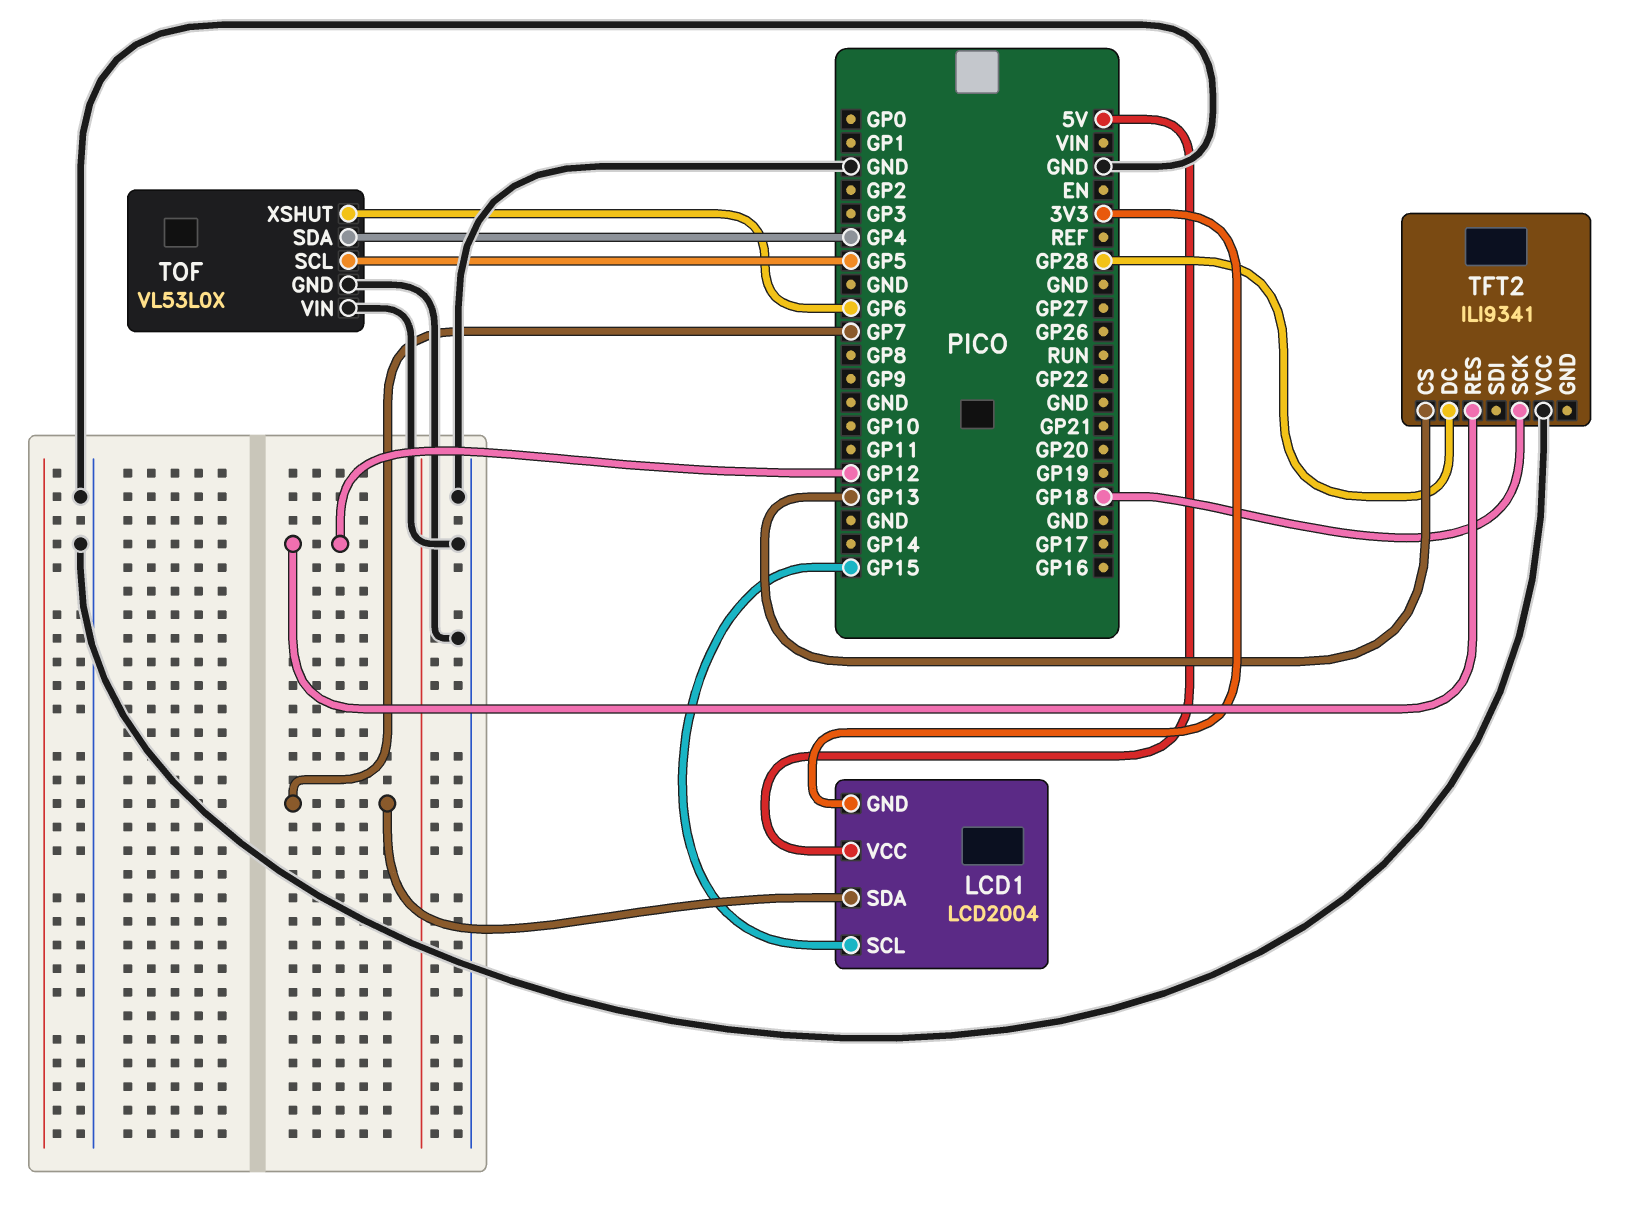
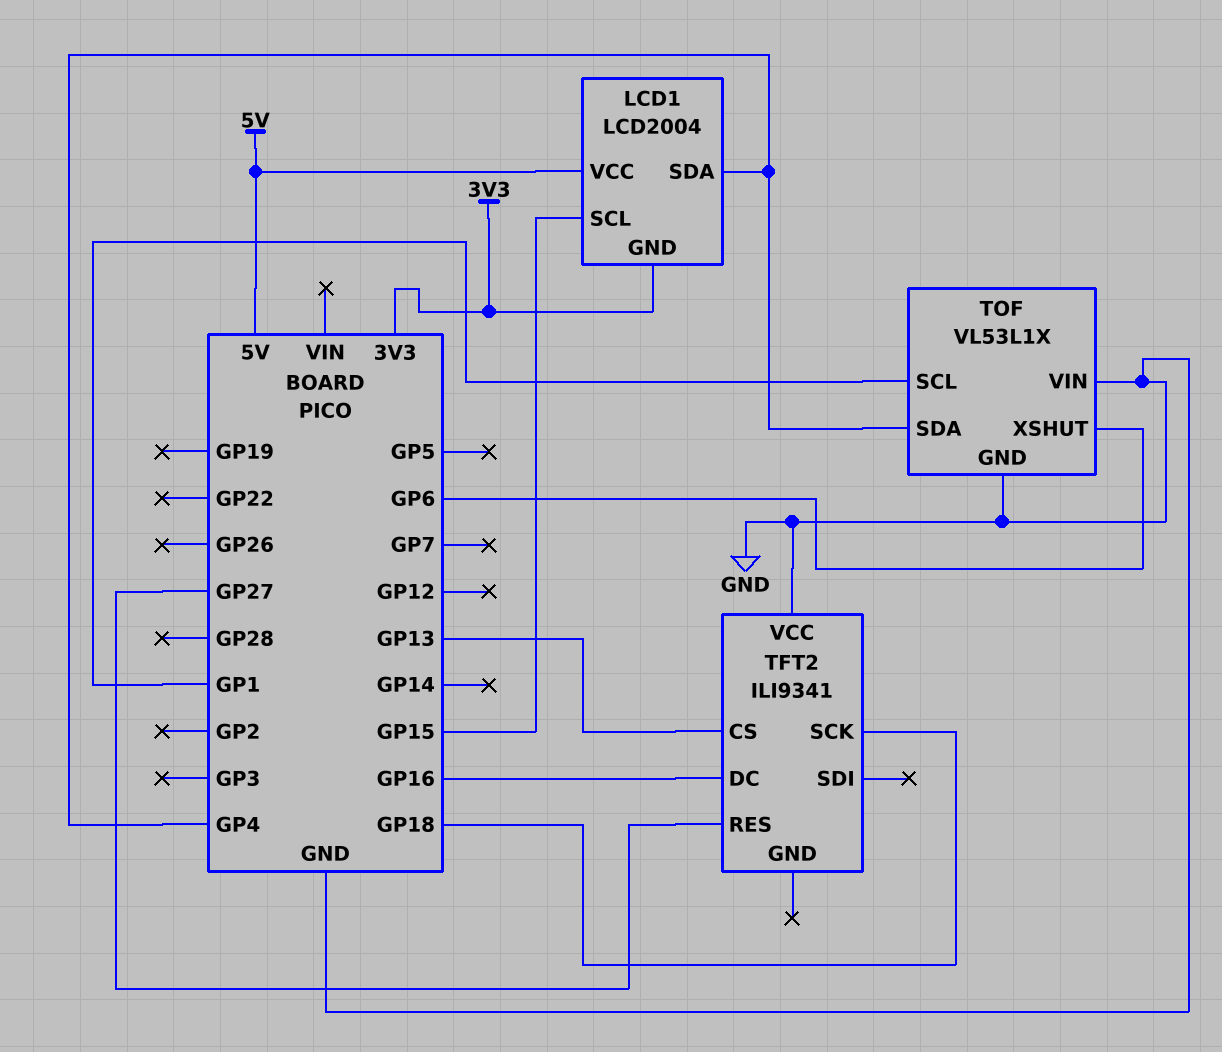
LCD1 pin SDA: GP7 -> GP4
TFT2 pin DC: GP28 -> GP16
TFT2 pin RES: GP12 -> GP27
TOF: VL53L0X -> VL53L1X
TOF pin SCL: GP5 -> GP1

